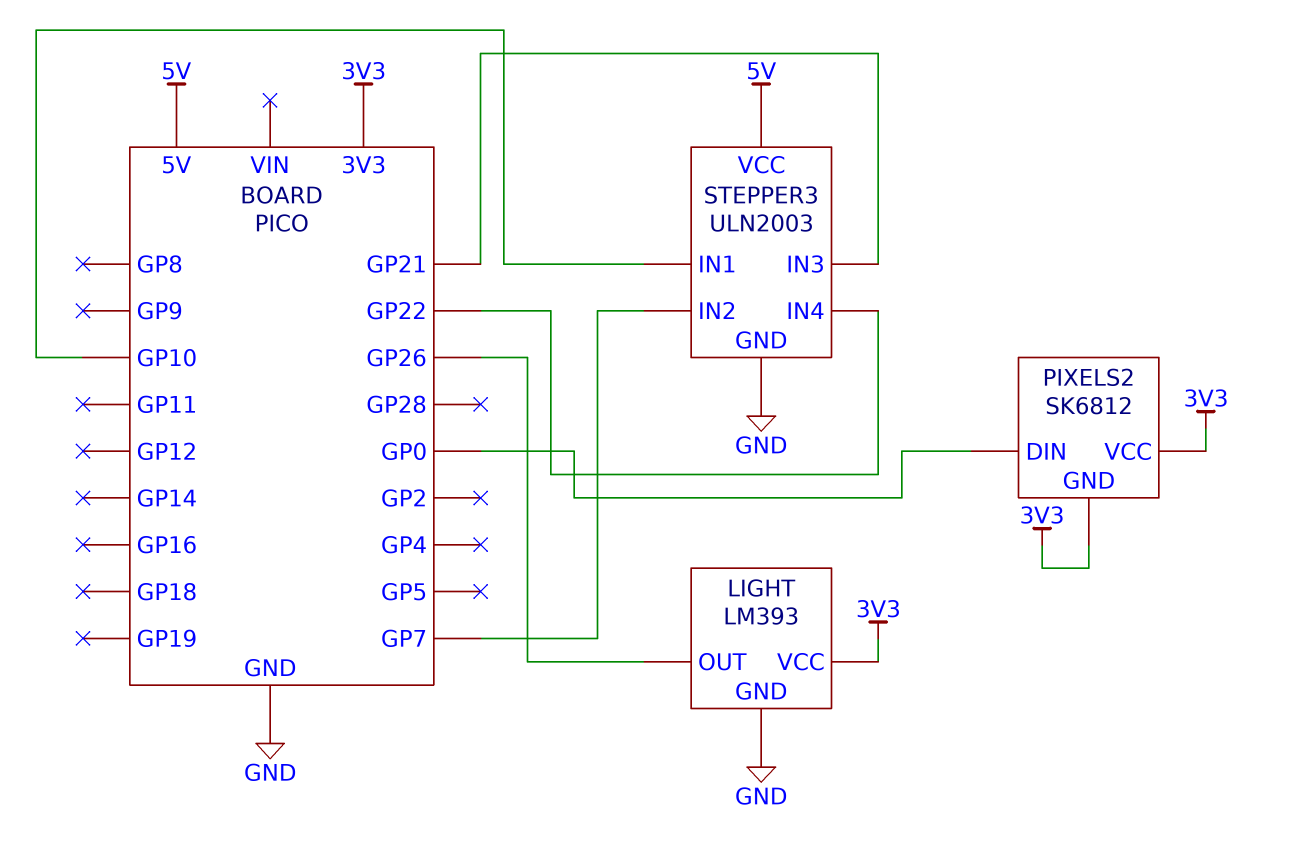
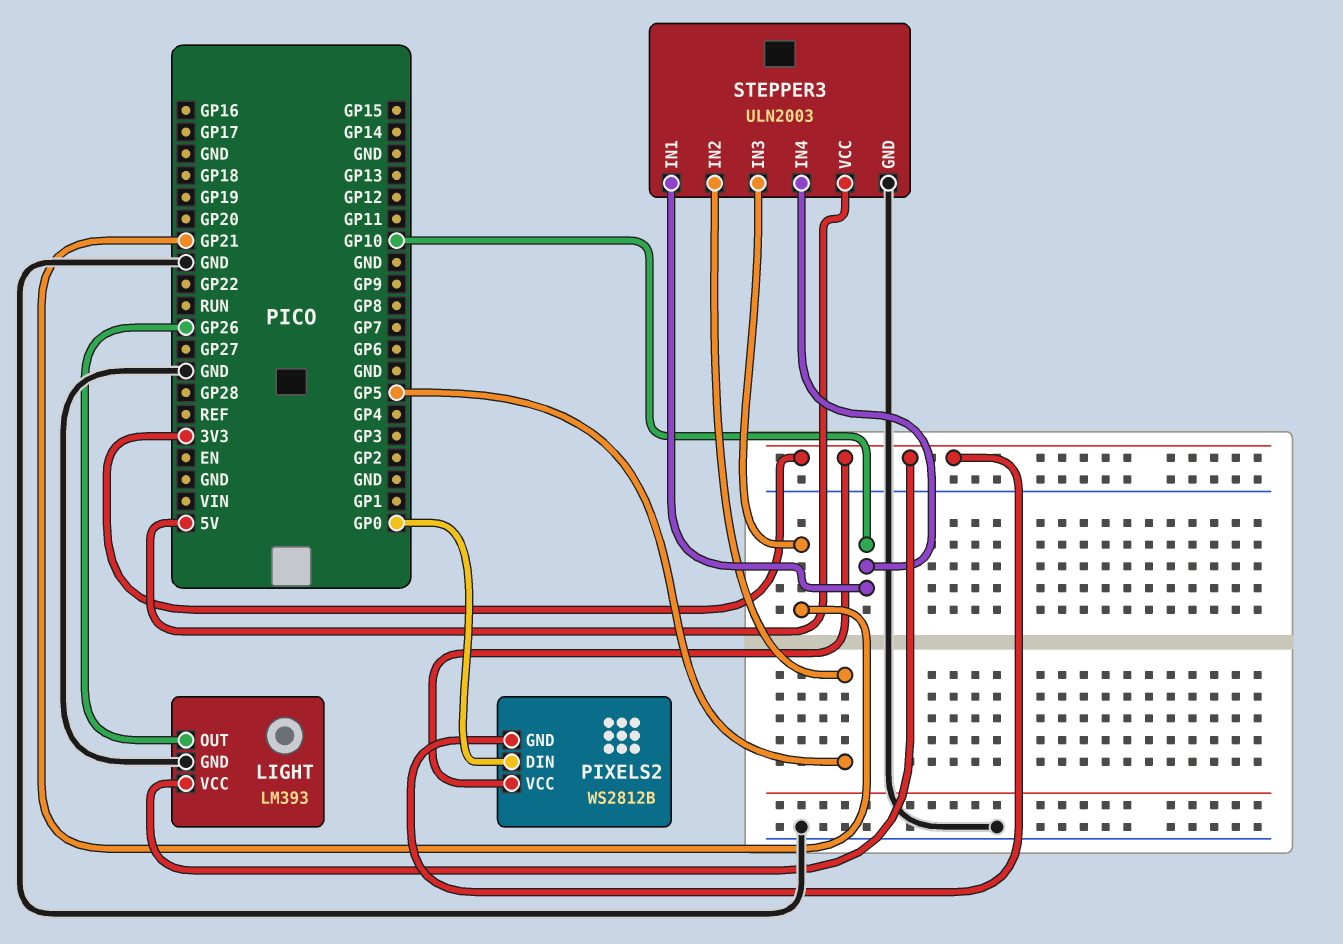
PIXELS2: SK6812 -> WS2812B
STEPPER3 pin IN2: GP7 -> GP5
STEPPER3 pin IN4: GP22 -> GP10

